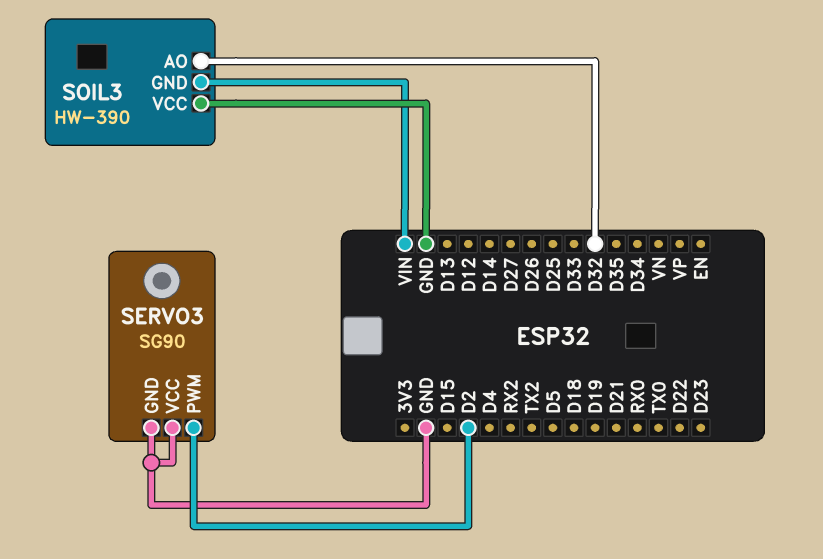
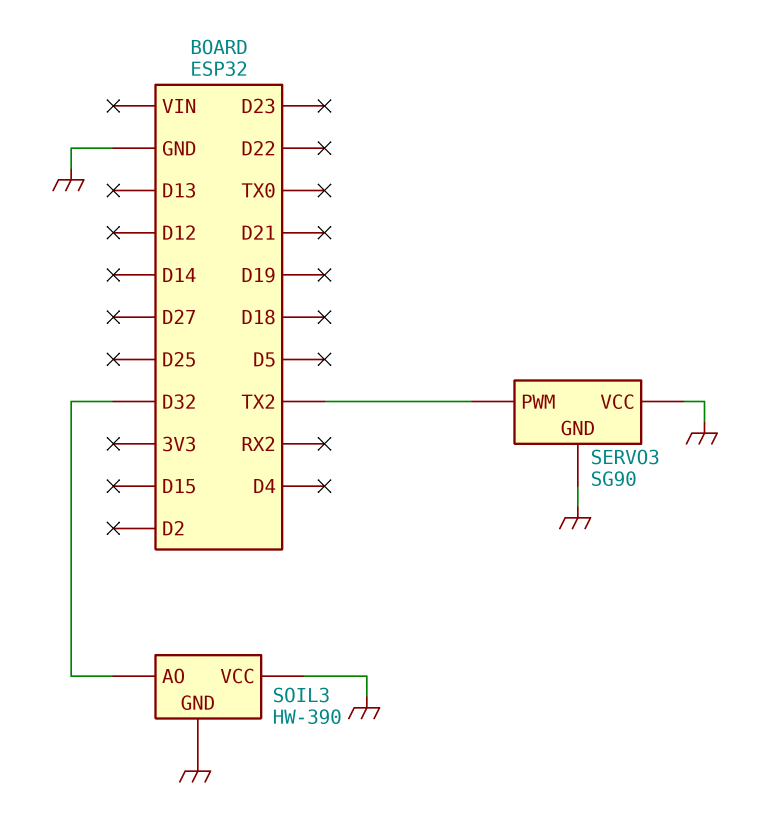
SERVO3 pin PWM: D2 -> TX2
SOIL3 pin GND: VIN -> GND

